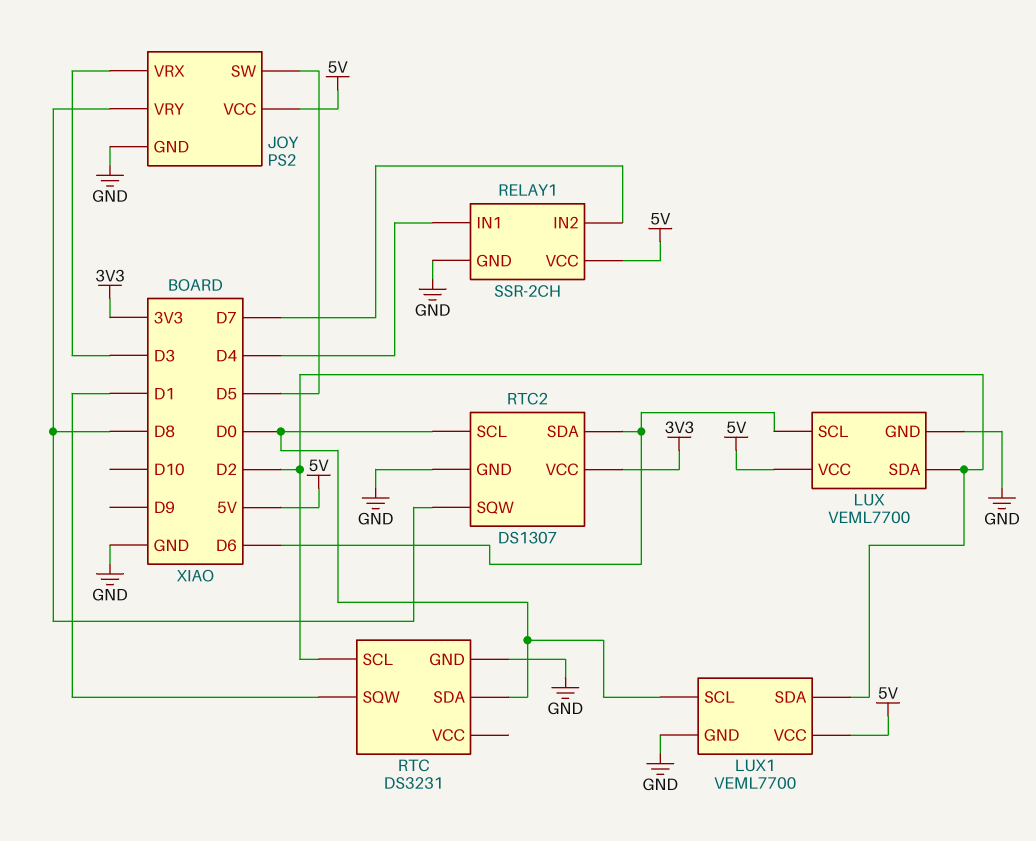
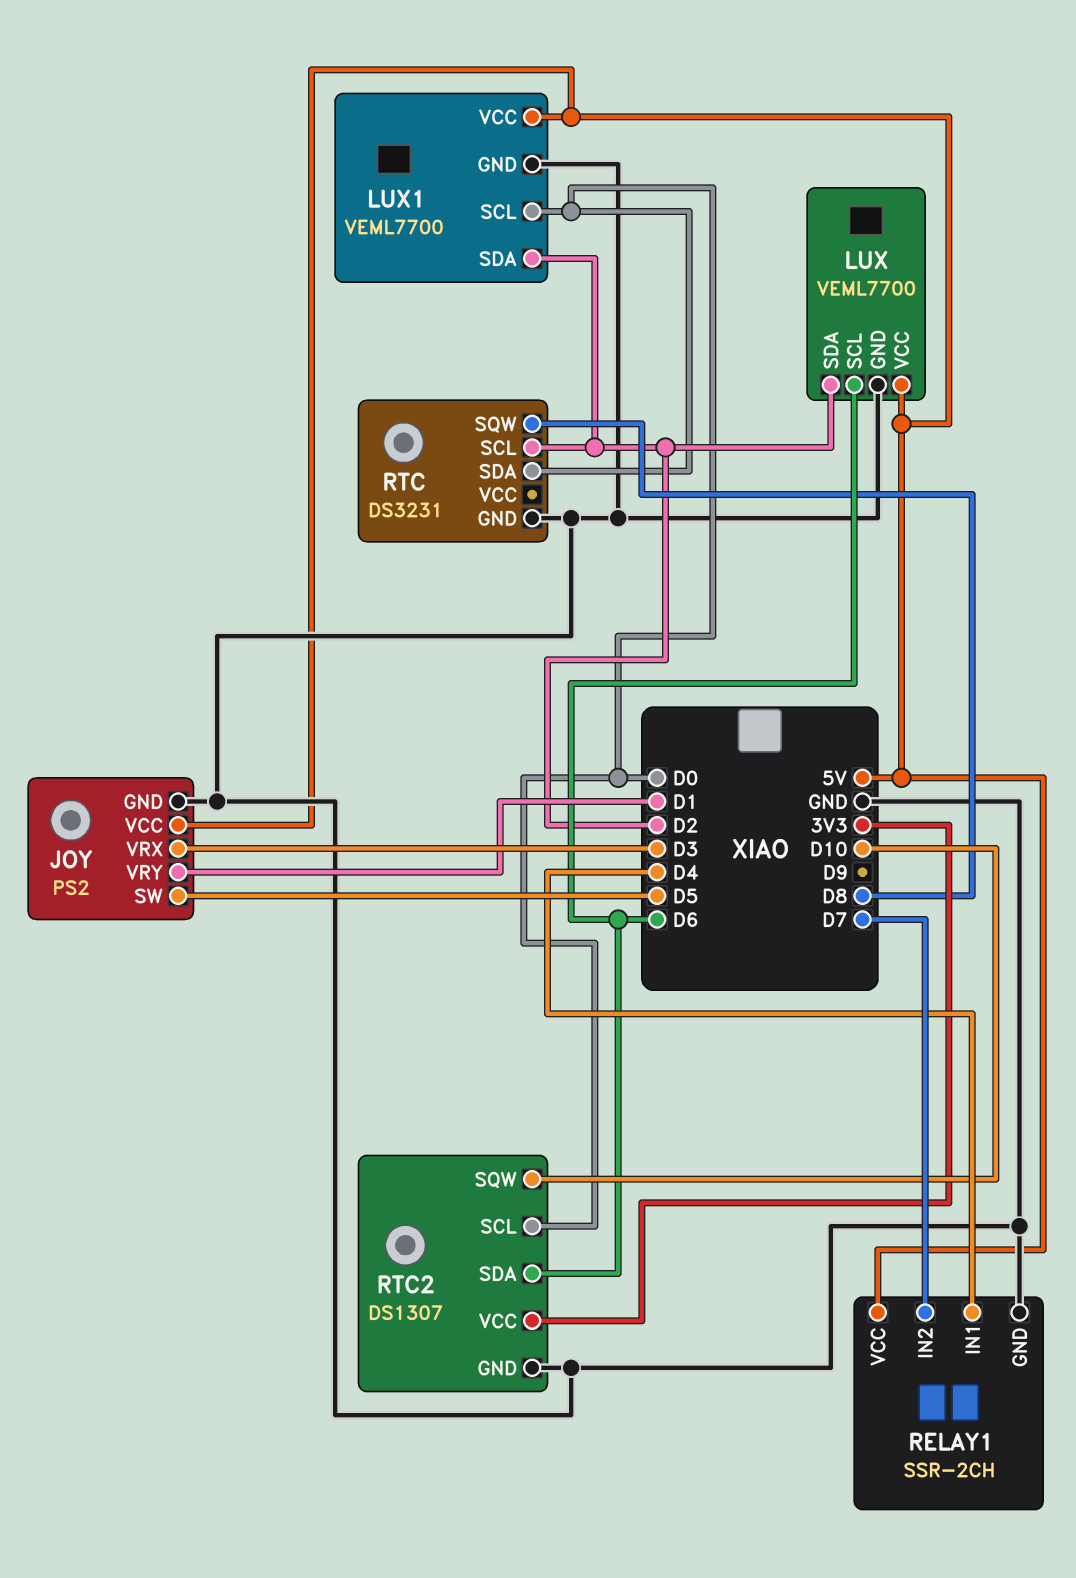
JOY pin VRY: D8 -> D1
RTC pin SQW: D1 -> D8
RTC2 pin SQW: D8 -> D10

